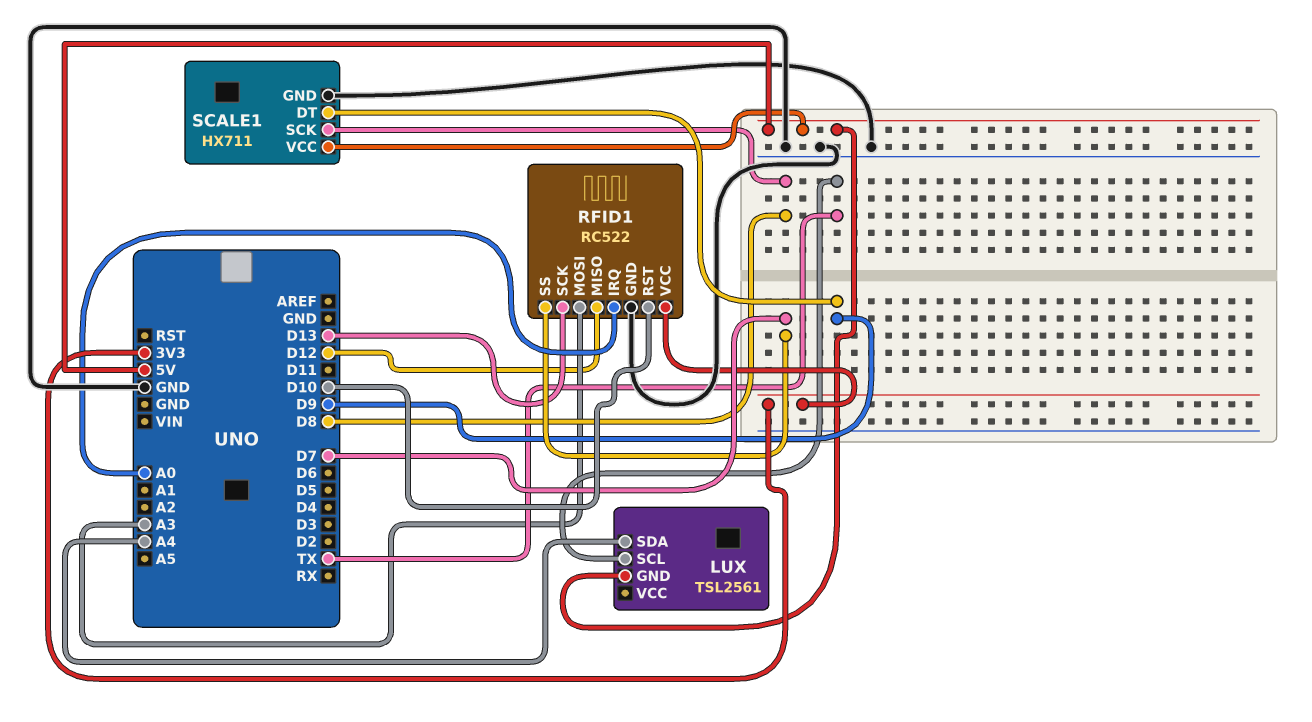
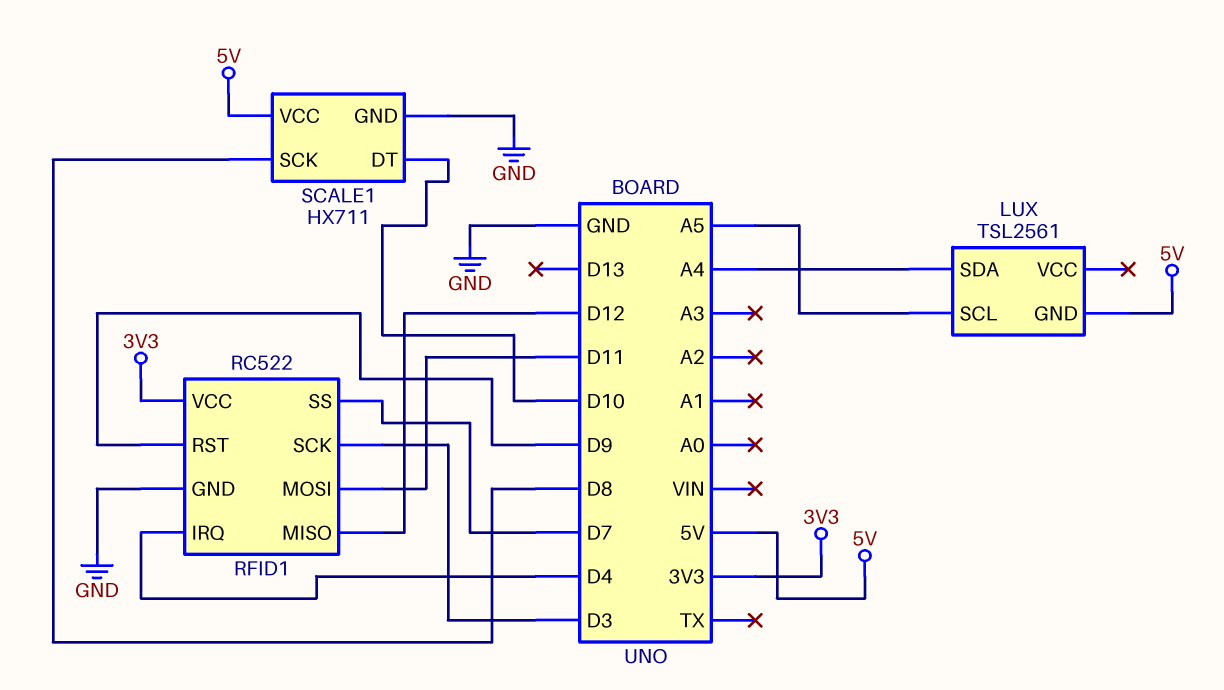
LUX pin SCL: TX -> A5
RFID1 pin IRQ: A0 -> D4
RFID1 pin MOSI: A3 -> D11
RFID1 pin RST: D10 -> D9
RFID1 pin SCK: D13 -> D3
SCALE1 pin DT: D9 -> D10

